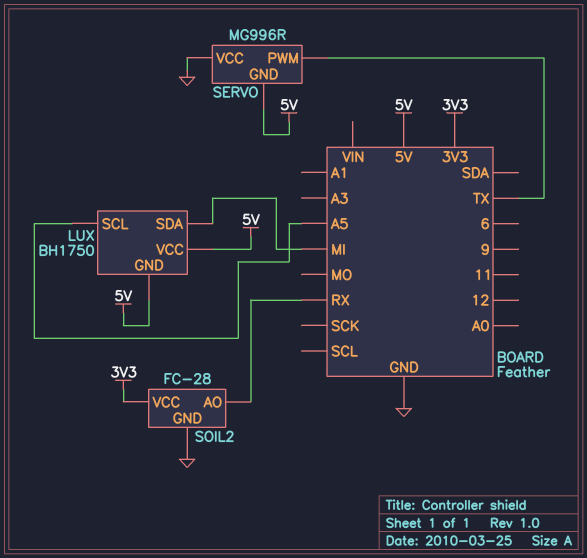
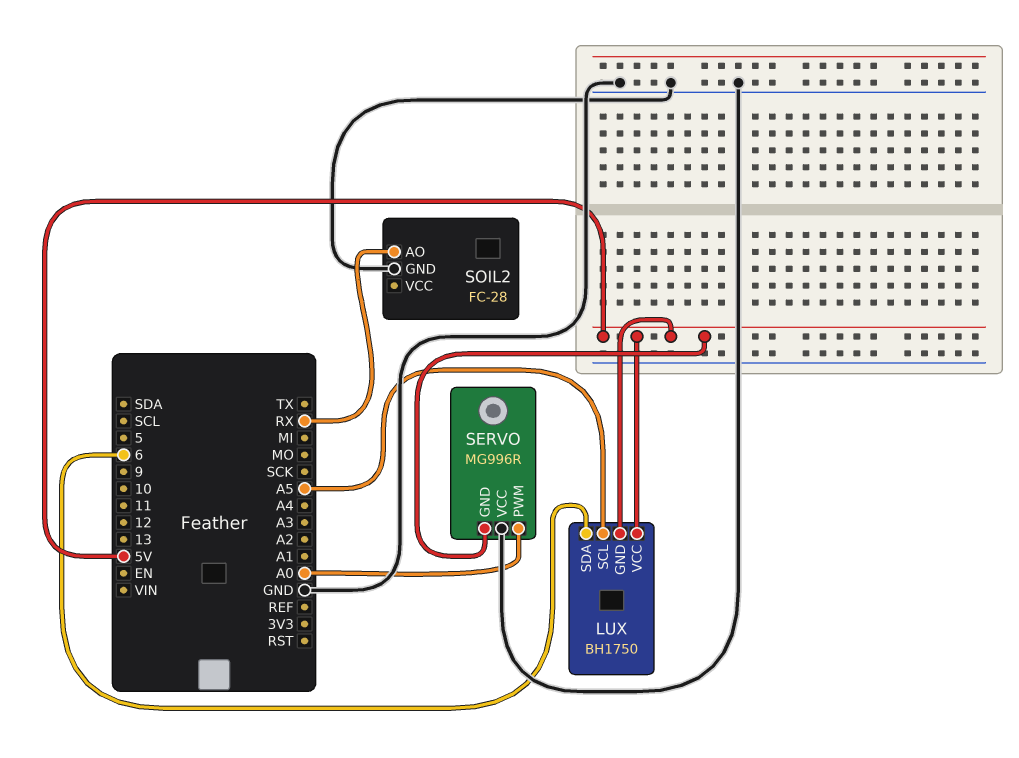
LUX pin SDA: MI -> 6
SERVO pin PWM: TX -> A0
SOIL2 pin VCC: 3V3 -> none

